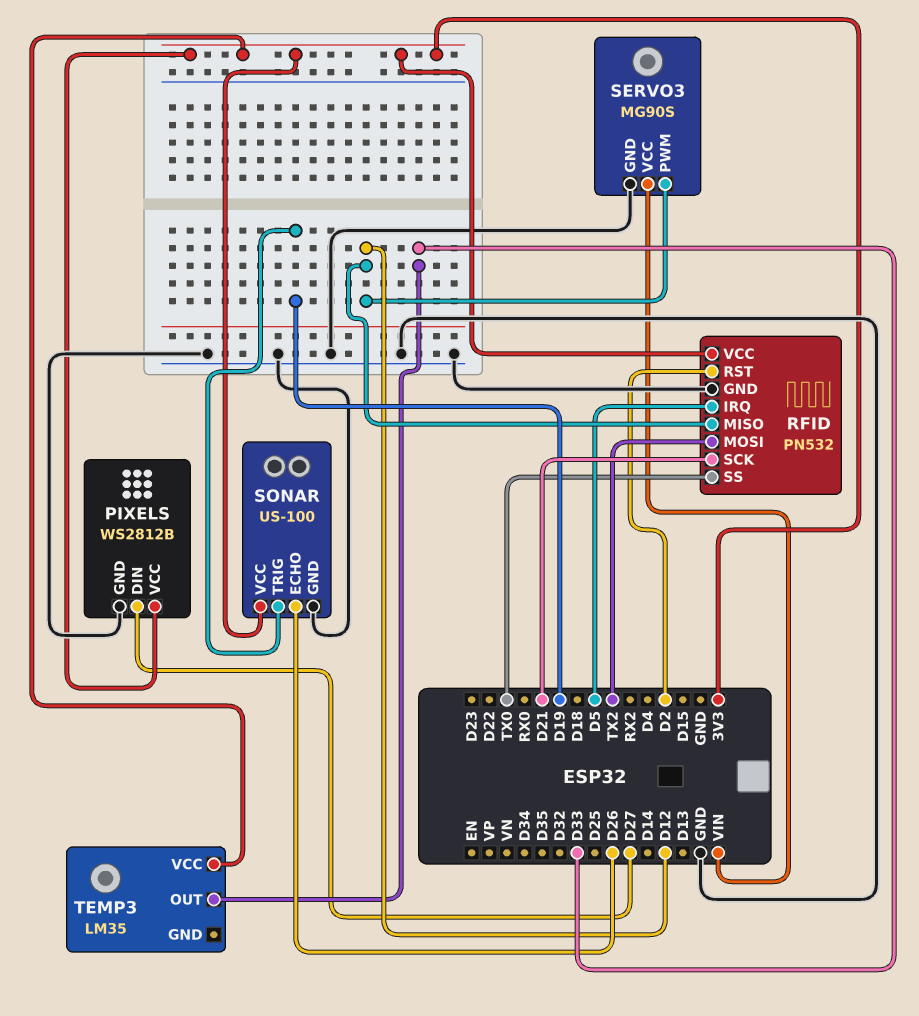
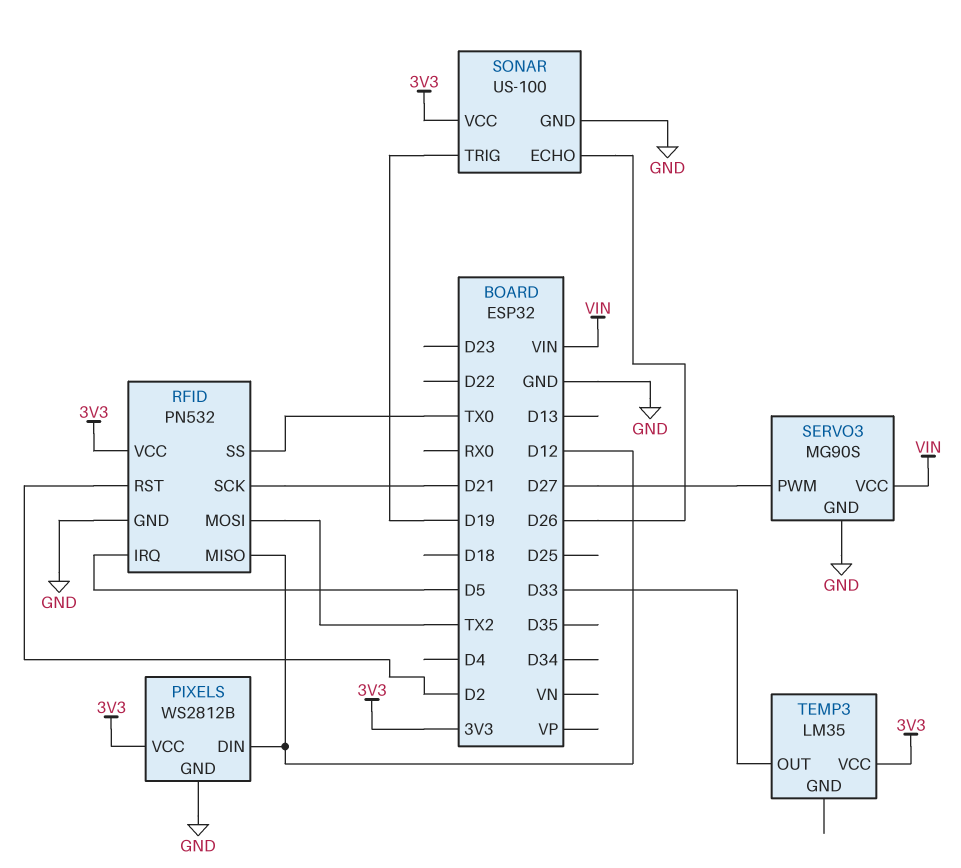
PIXELS pin DIN: D27 -> D12
SERVO3 pin PWM: D12 -> D27

